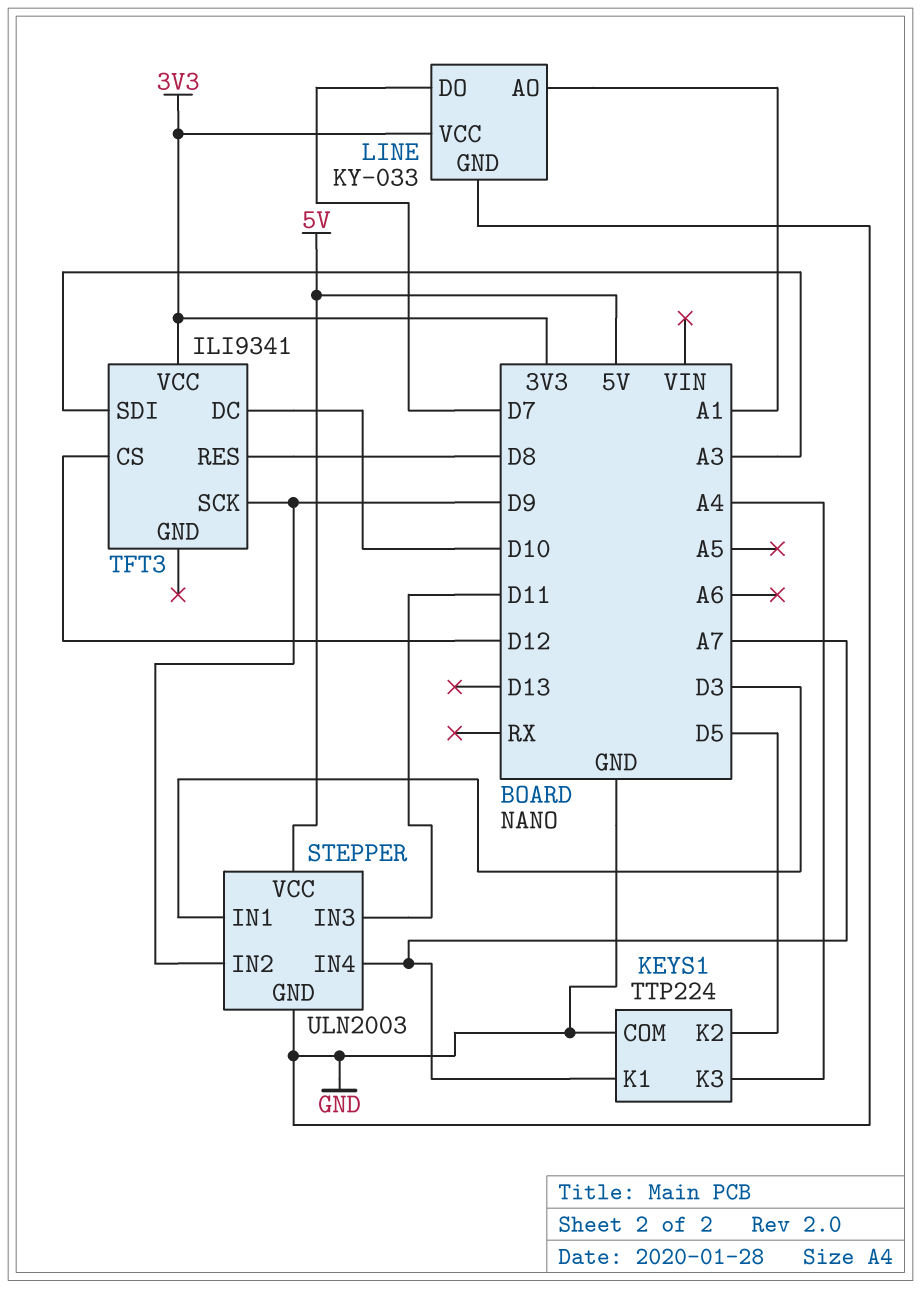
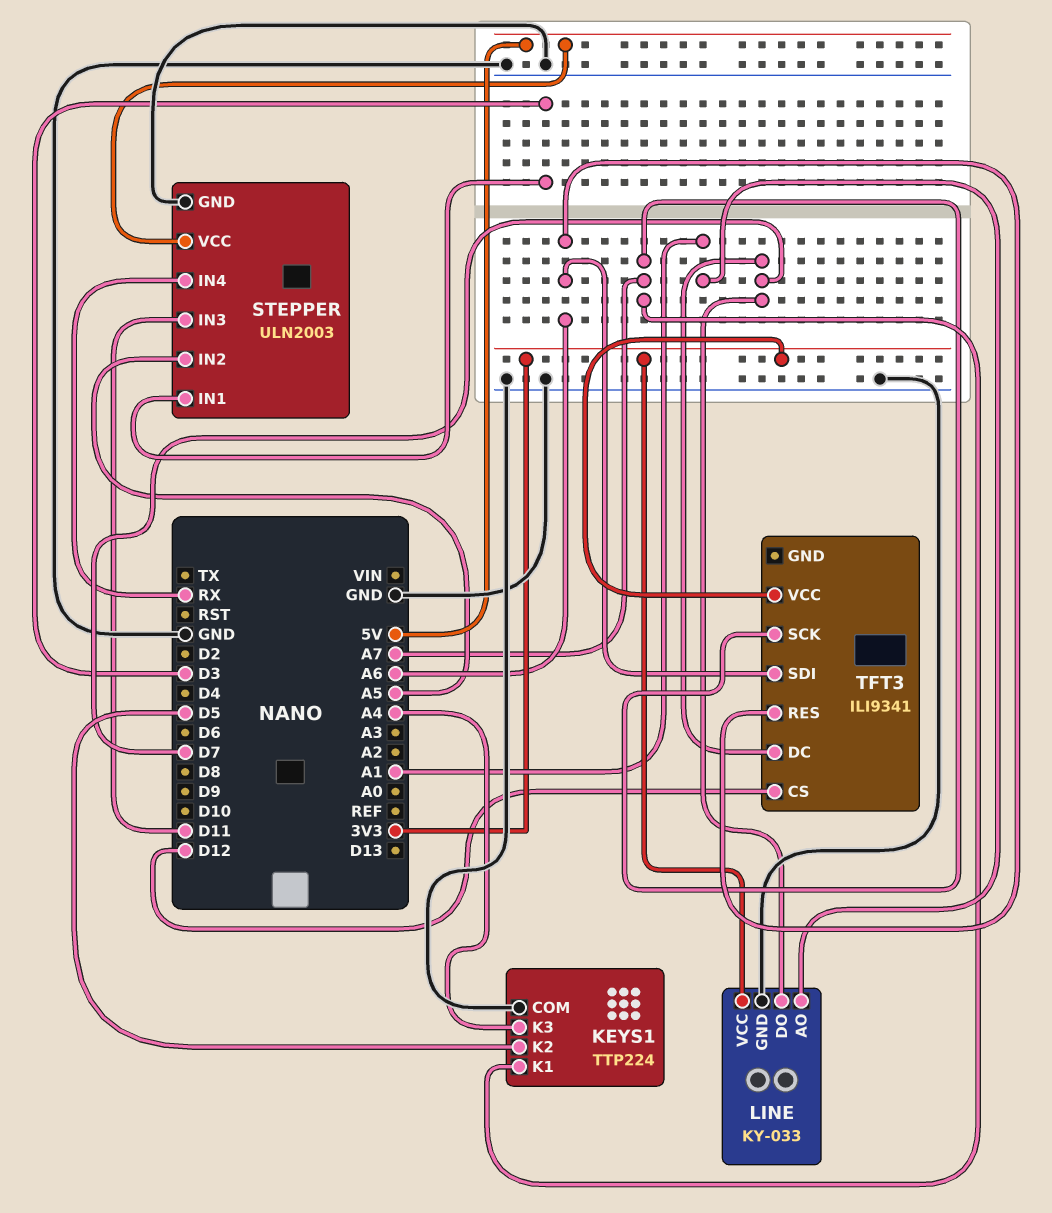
STEPPER pin IN2: D9 -> A5
STEPPER pin IN4: A7 -> RX
TFT3 pin DC: D10 -> D7
TFT3 pin RES: D8 -> A6
TFT3 pin SCK: D9 -> A7
TFT3 pin SDI: A3 -> A6

